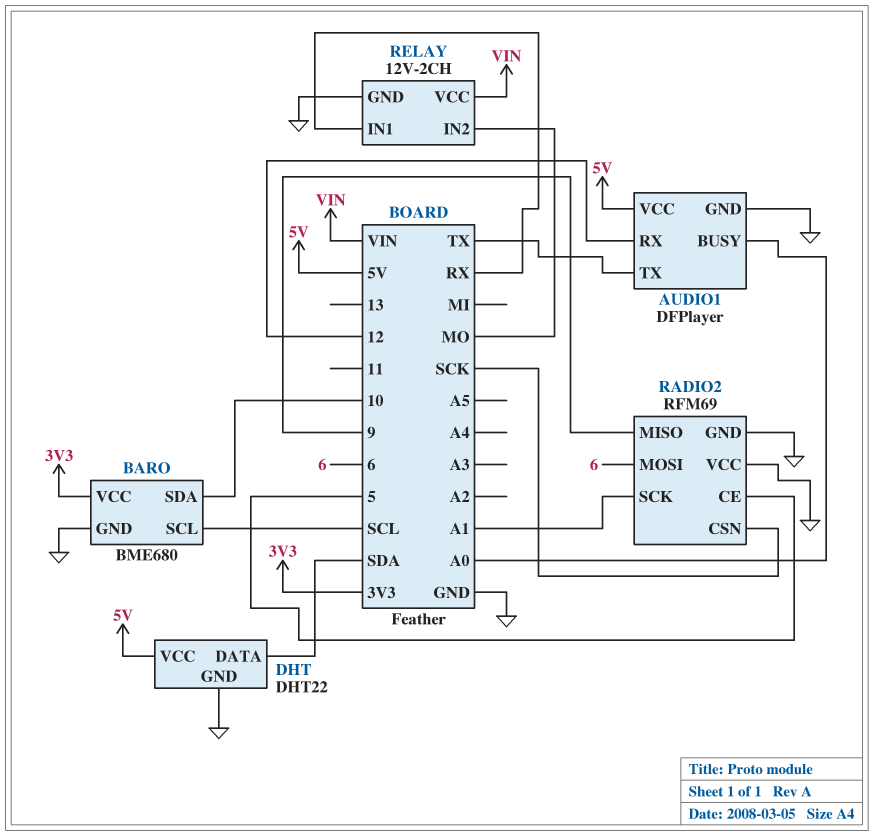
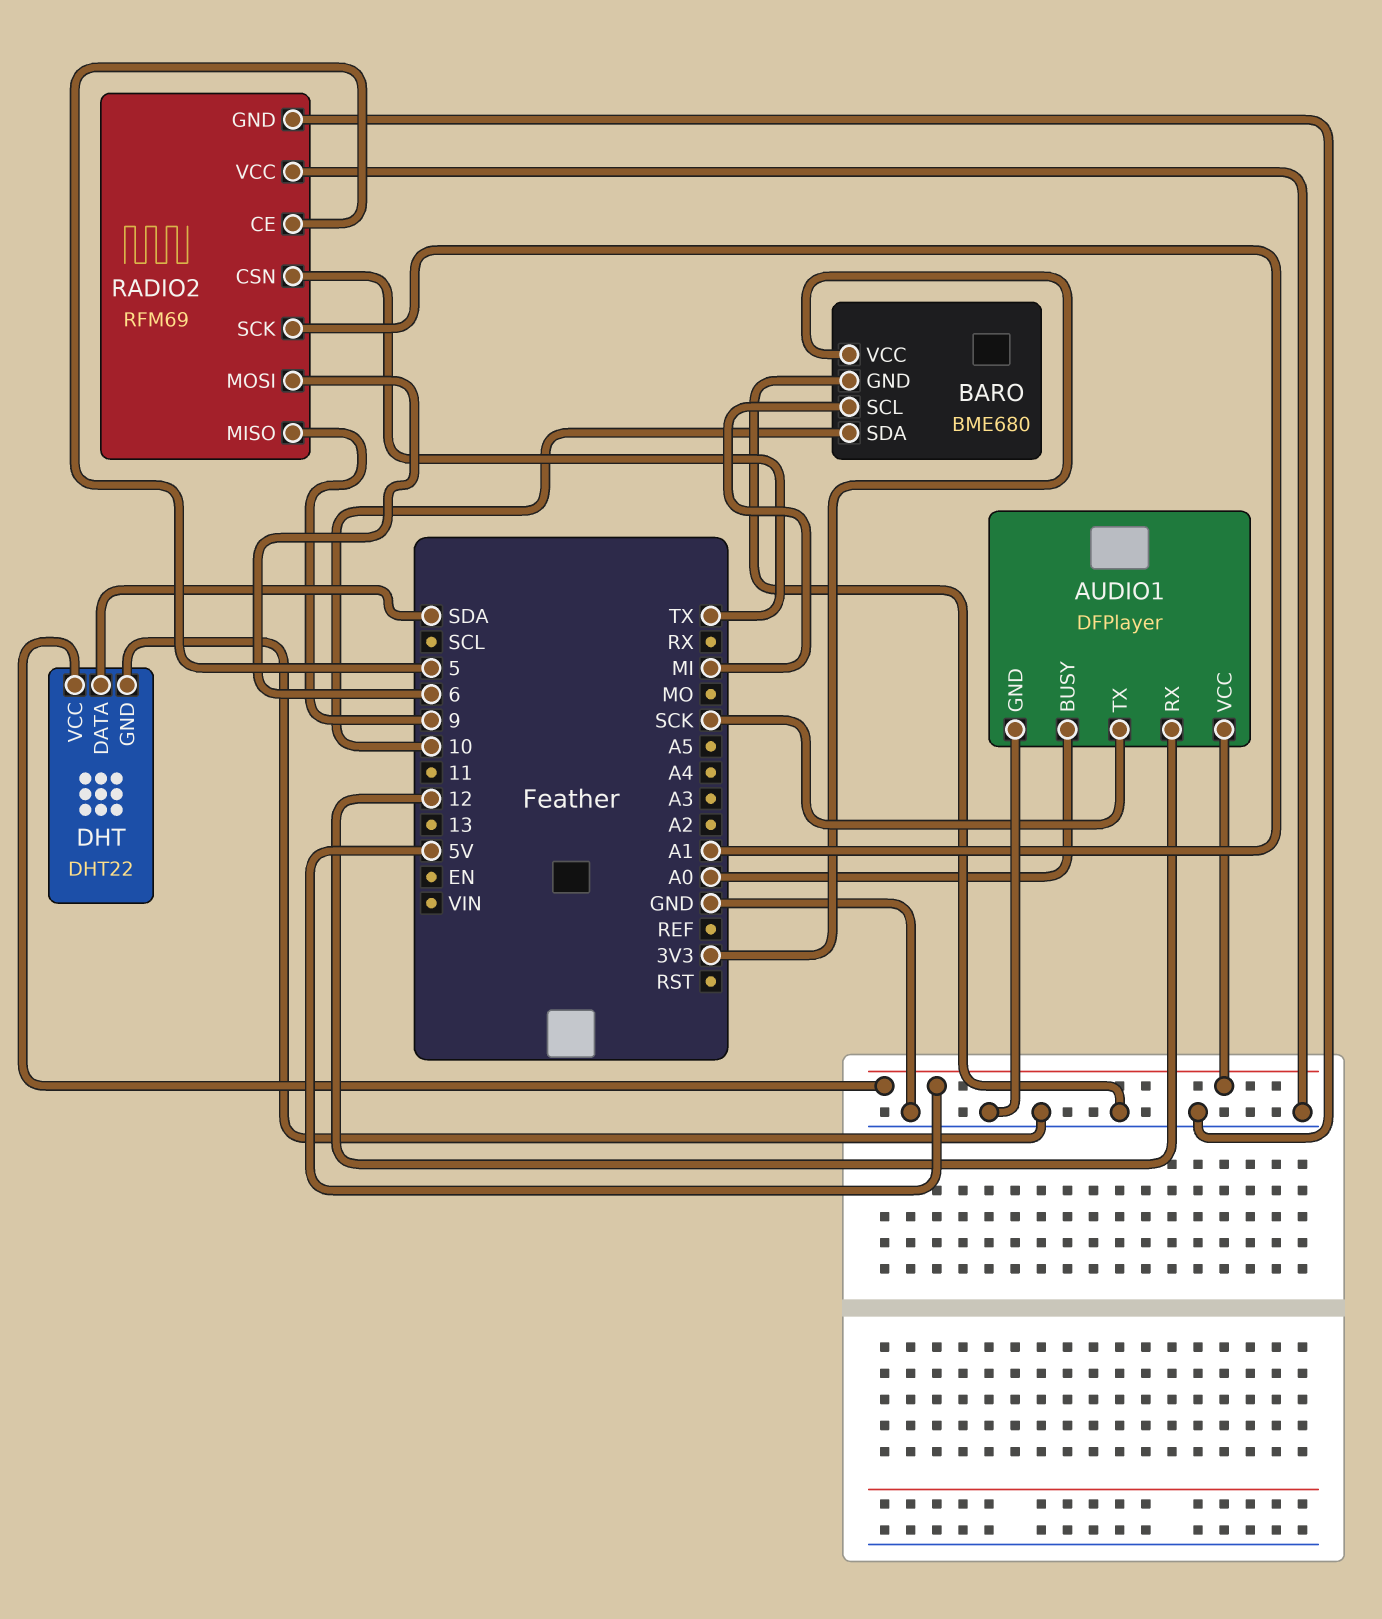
AUDIO1 pin TX: TX -> SCK
BARO pin SCL: SCL -> MI
RADIO2 pin CSN: SCK -> TX
RELAY: 12V-2CH -> none
RELAY pin GND: GND -> none
RELAY pin IN1: RX -> none
RELAY pin IN2: MO -> none
RELAY pin VCC: VIN -> none

